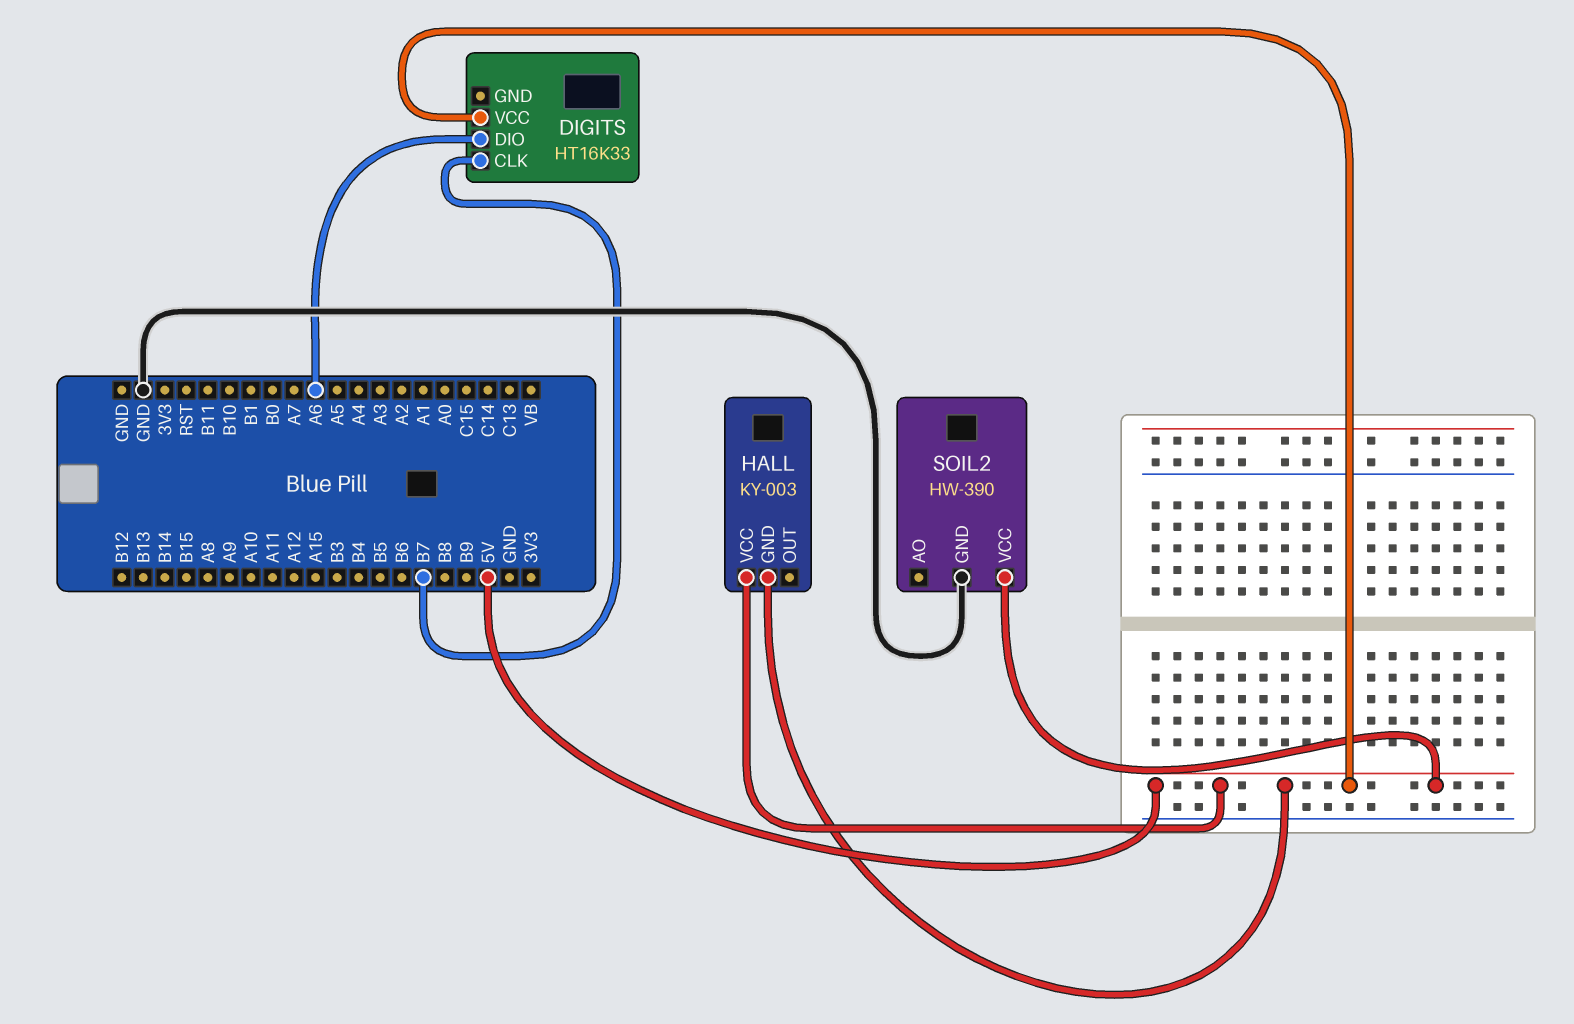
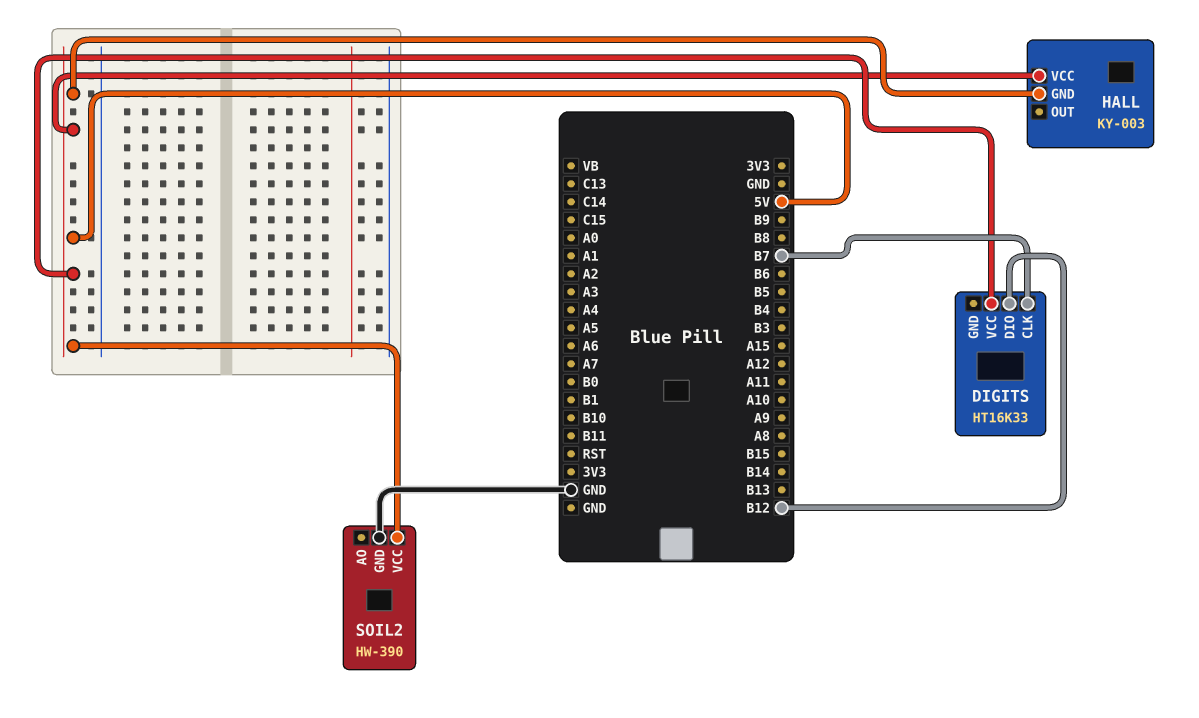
DIGITS pin DIO: A6 -> B12

